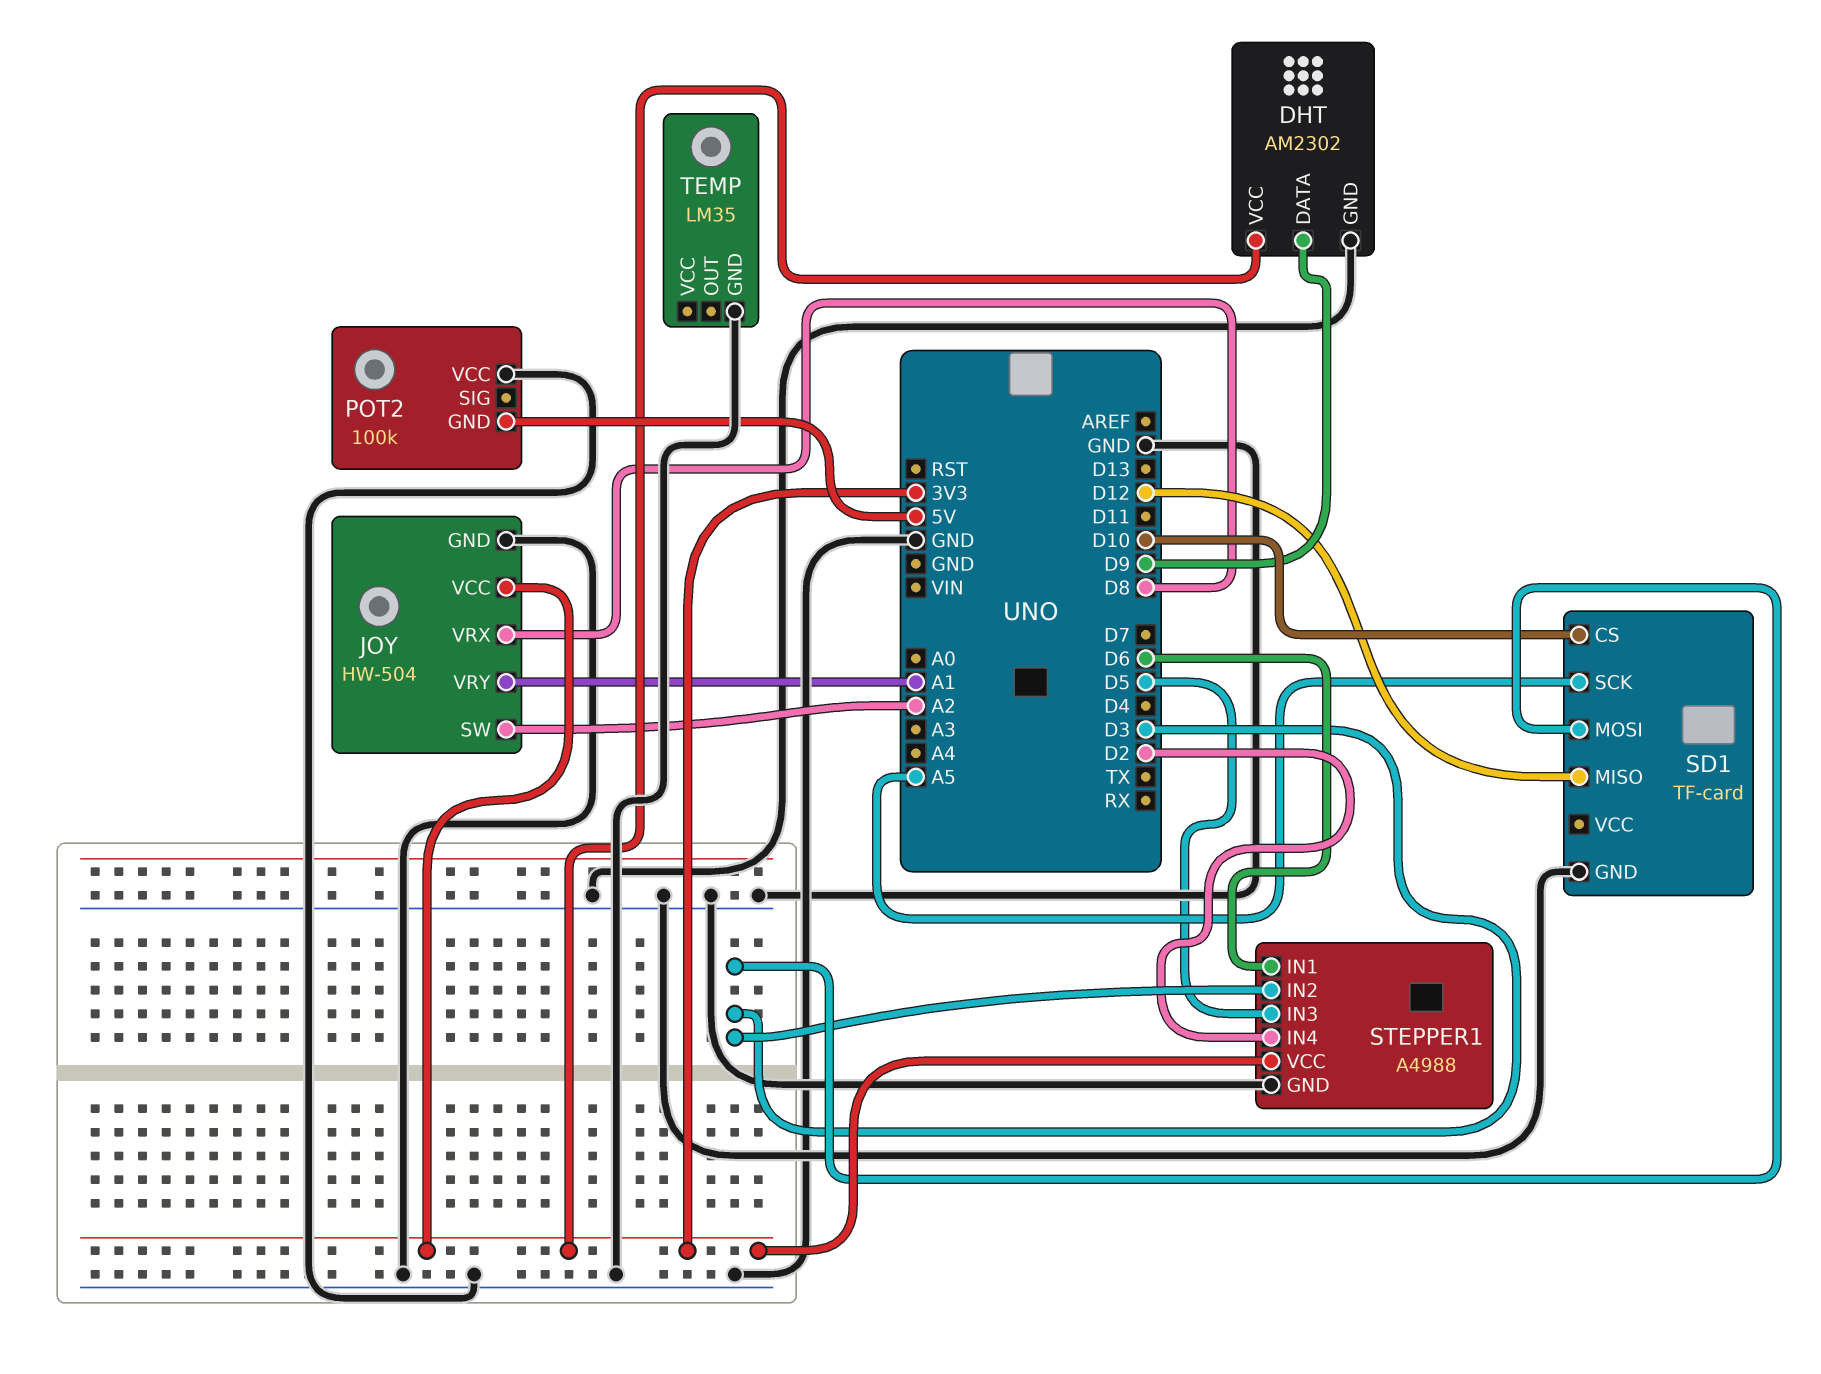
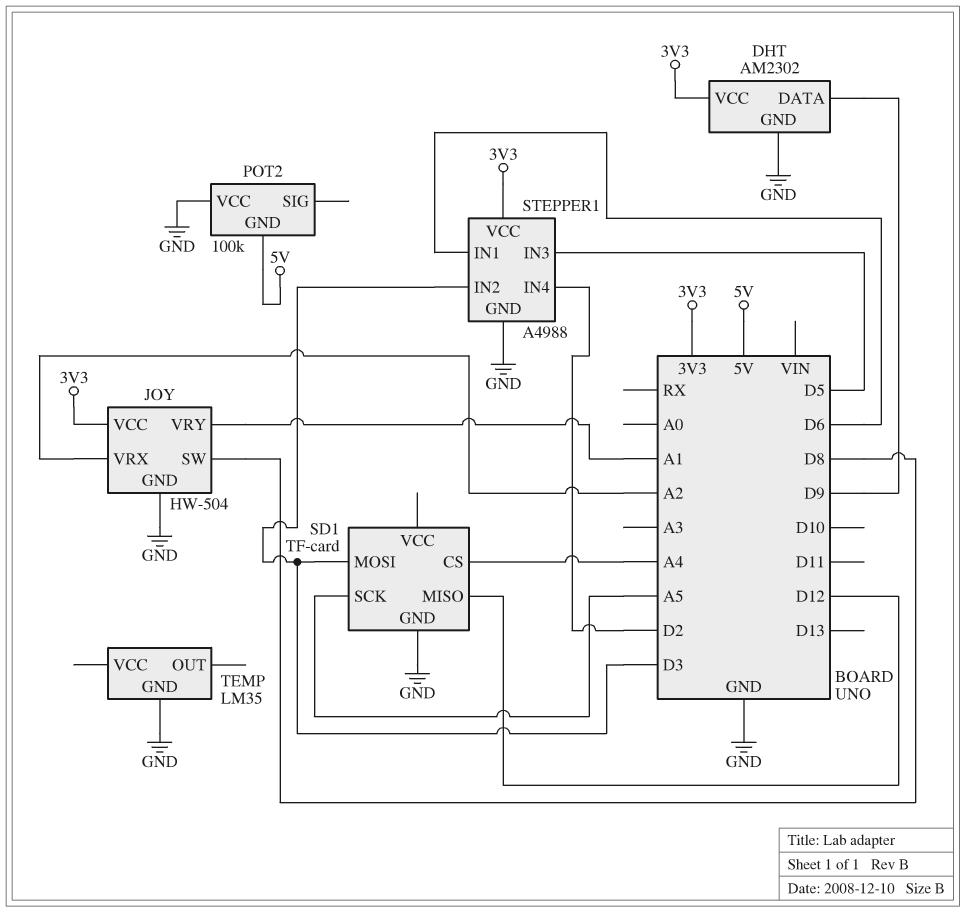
JOY pin SW: A2 -> D8
JOY pin VRX: D8 -> A2
SD1 pin CS: D10 -> A4

